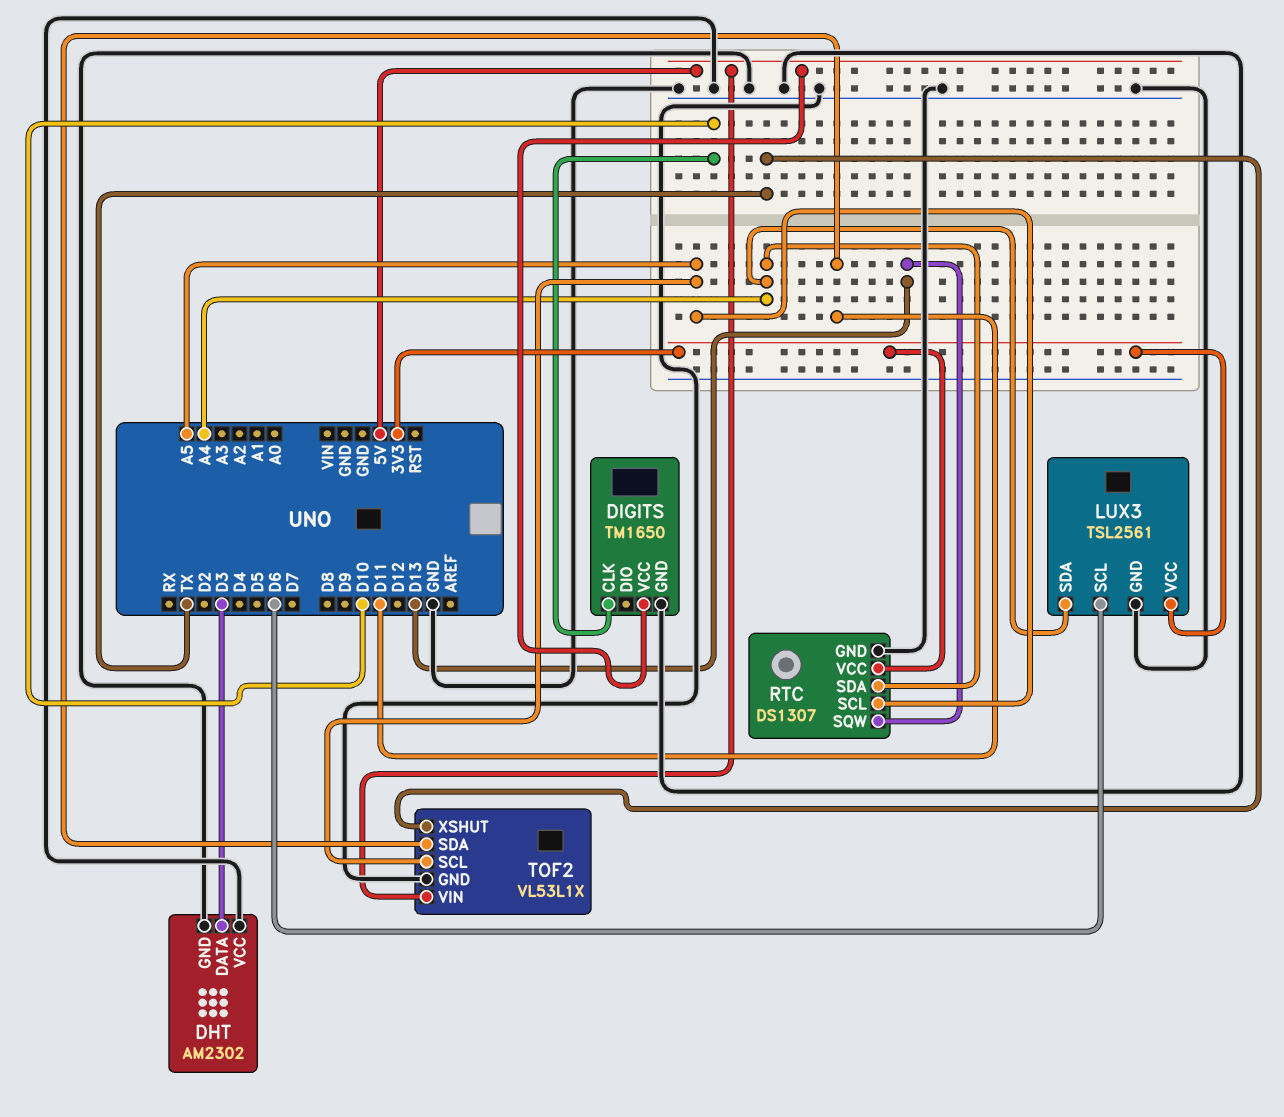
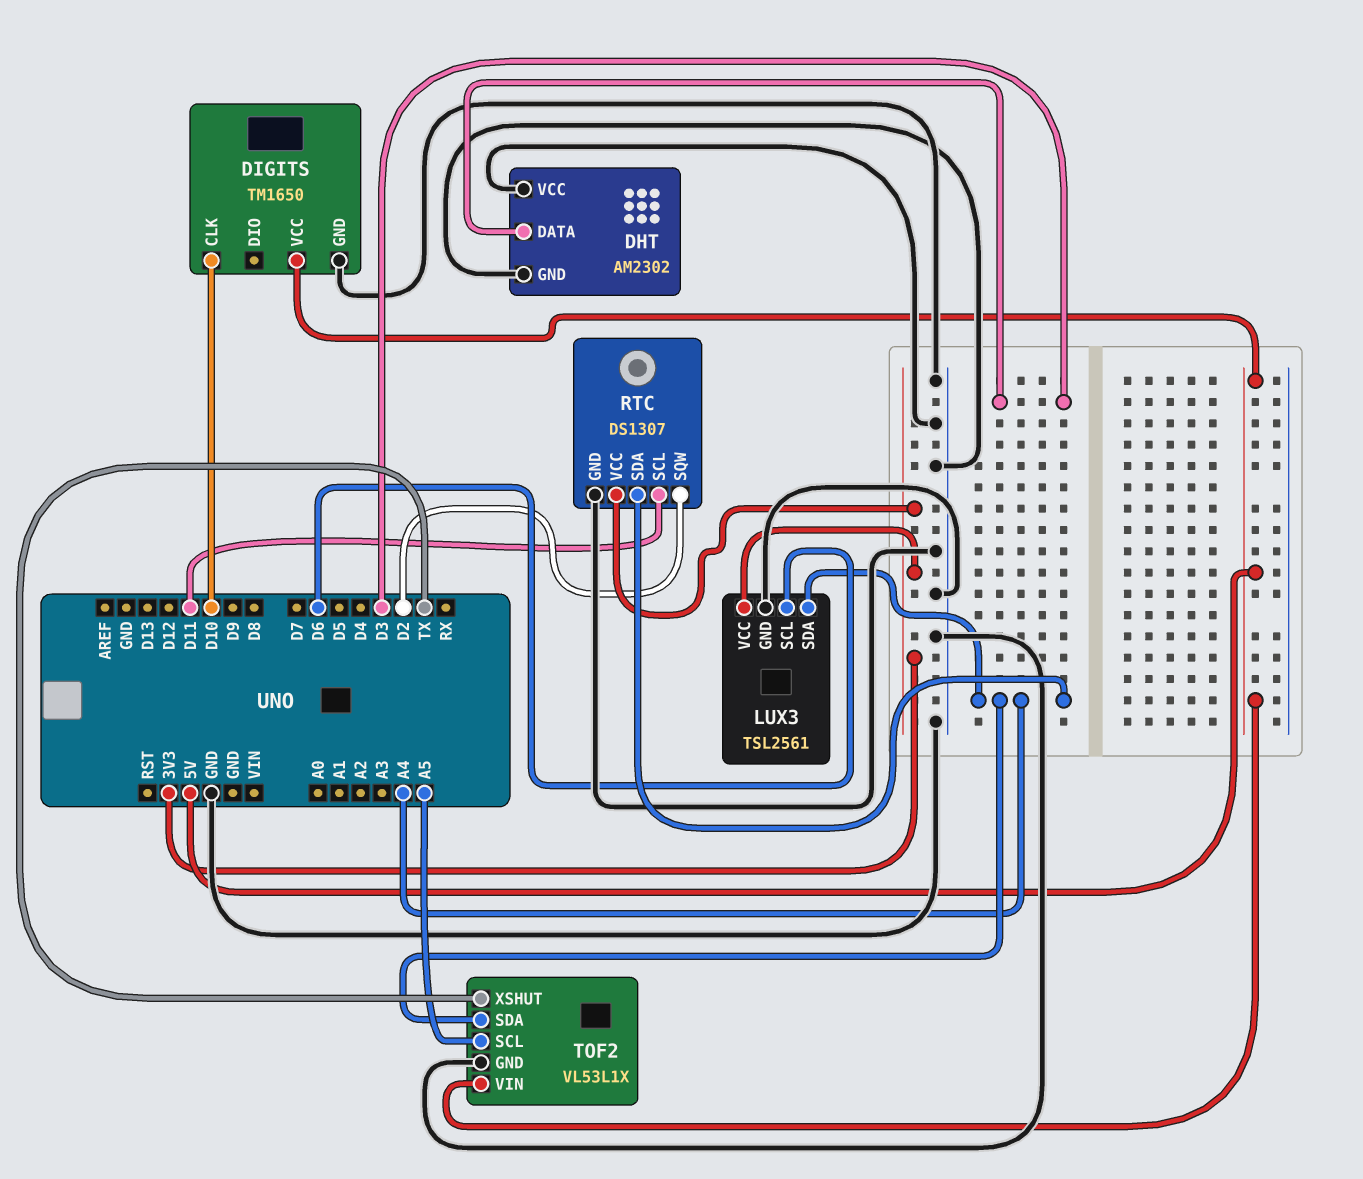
RTC pin SCL: A5 -> D11
RTC pin SQW: D13 -> D2
TOF2 pin SDA: D11 -> A4

